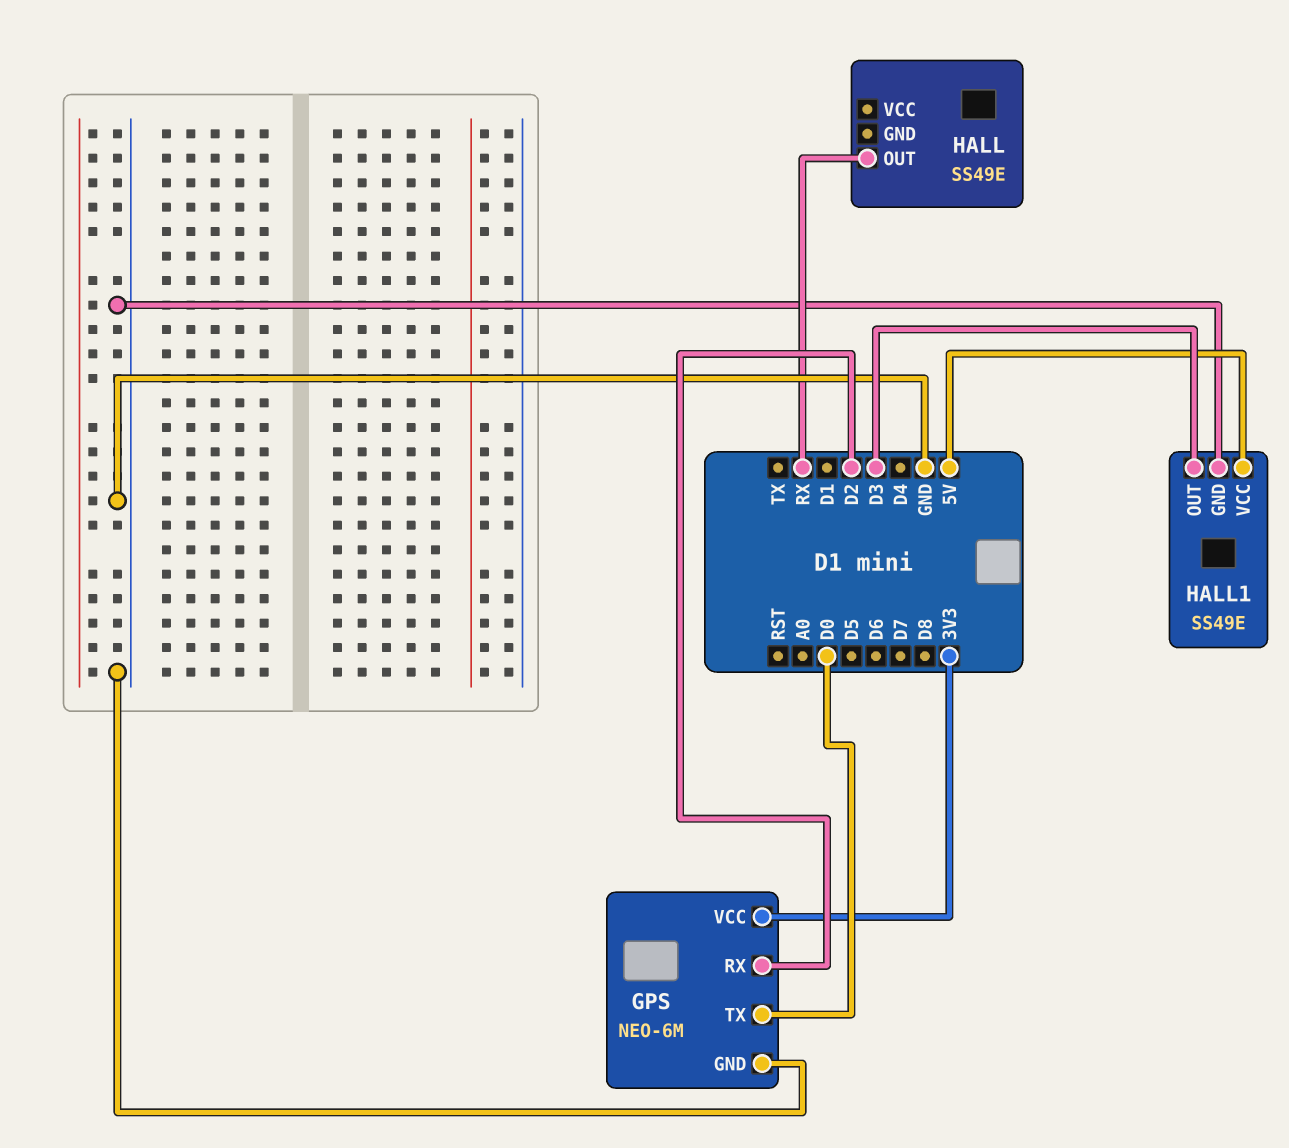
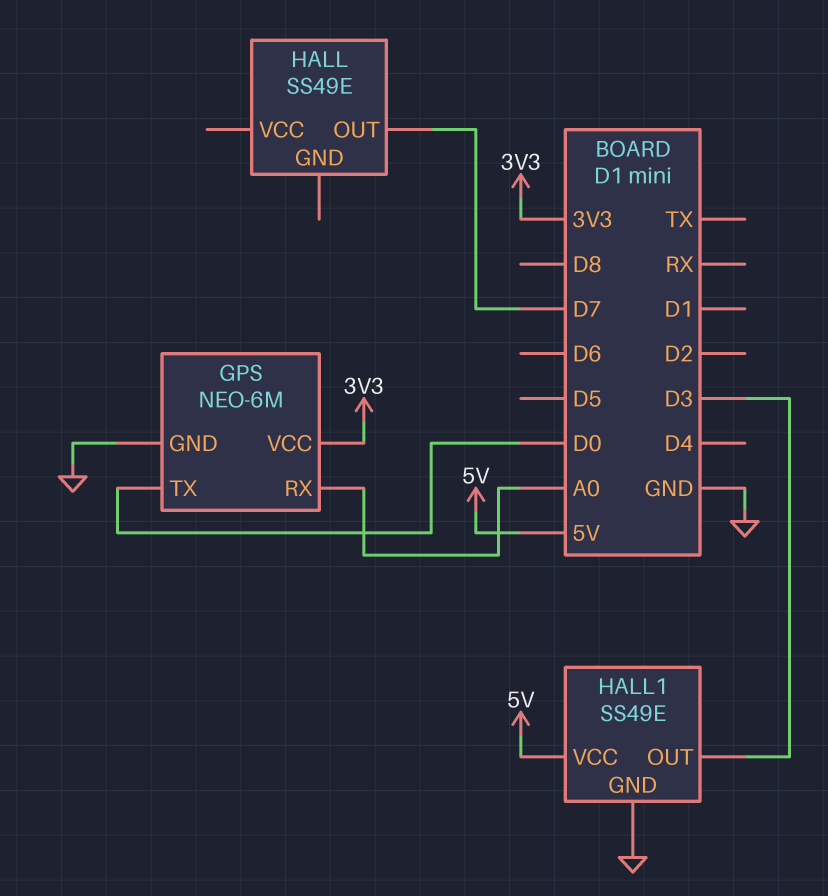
GPS pin RX: D2 -> A0
HALL pin OUT: RX -> D7

